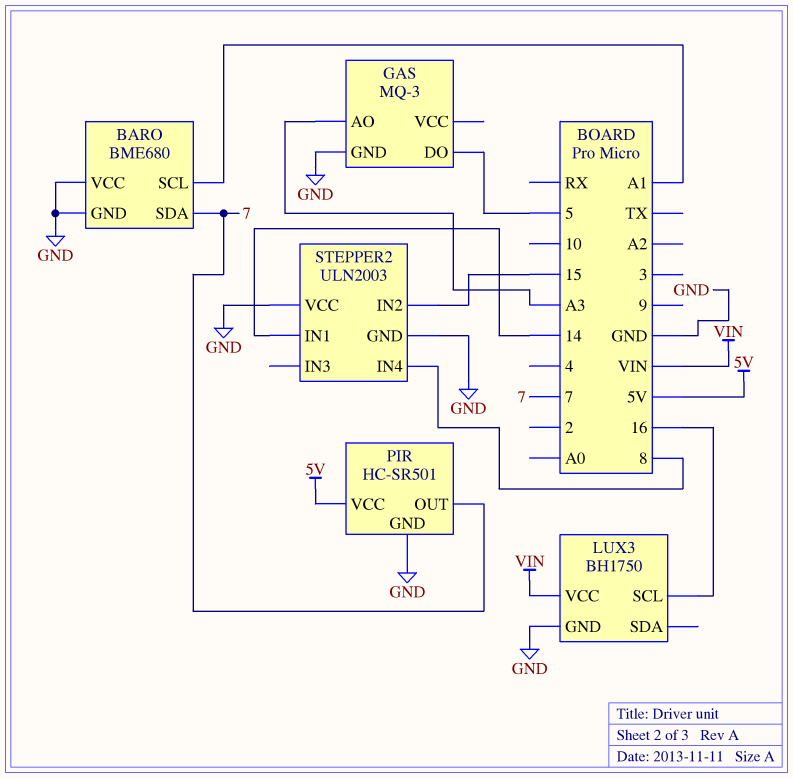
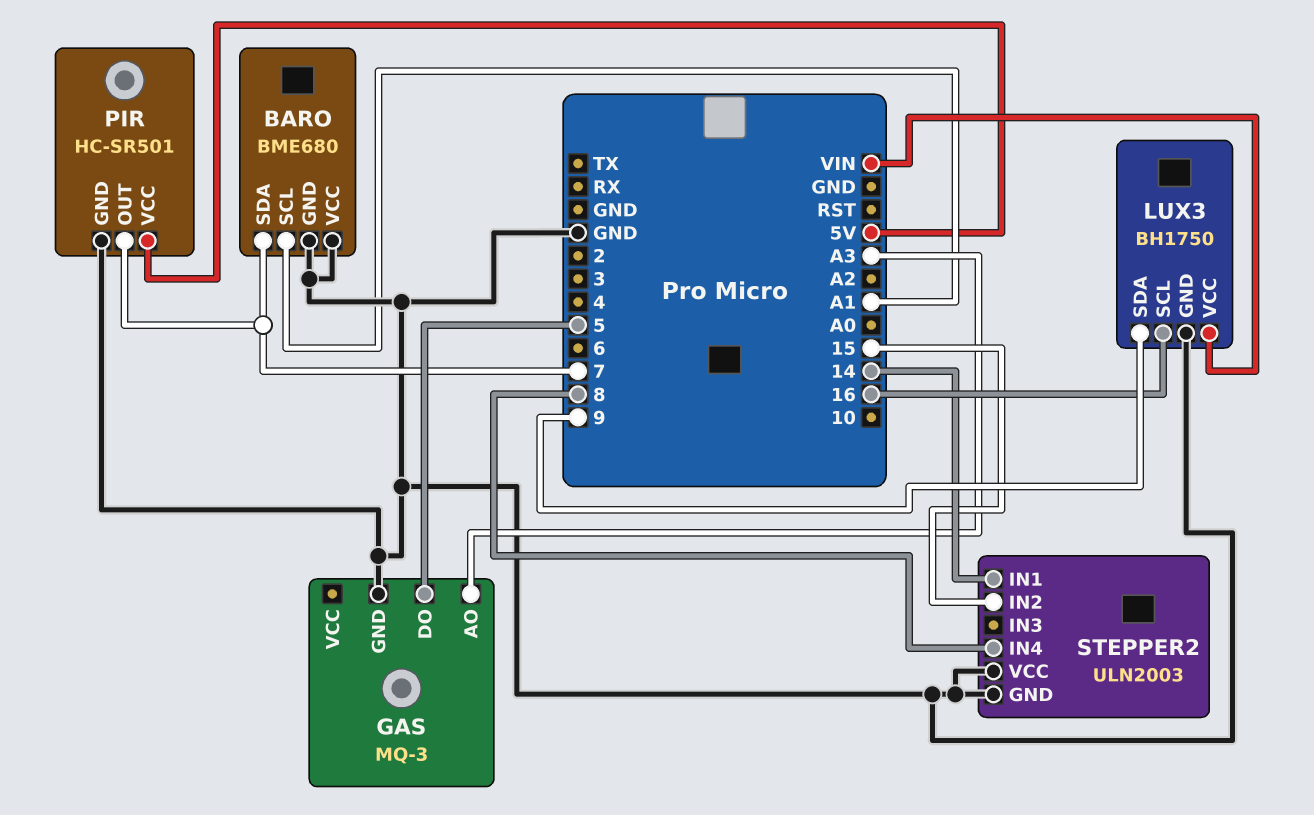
LUX3 pin SDA: none -> 9

